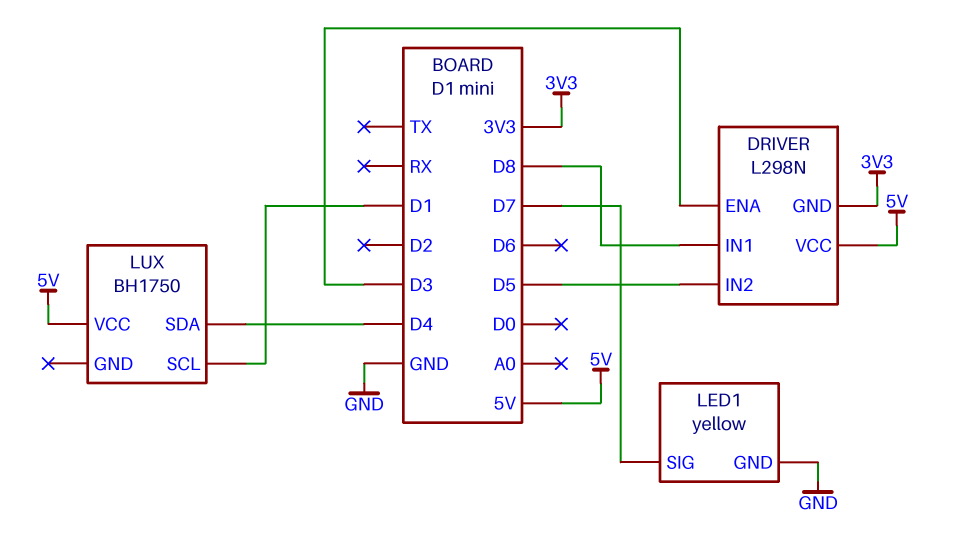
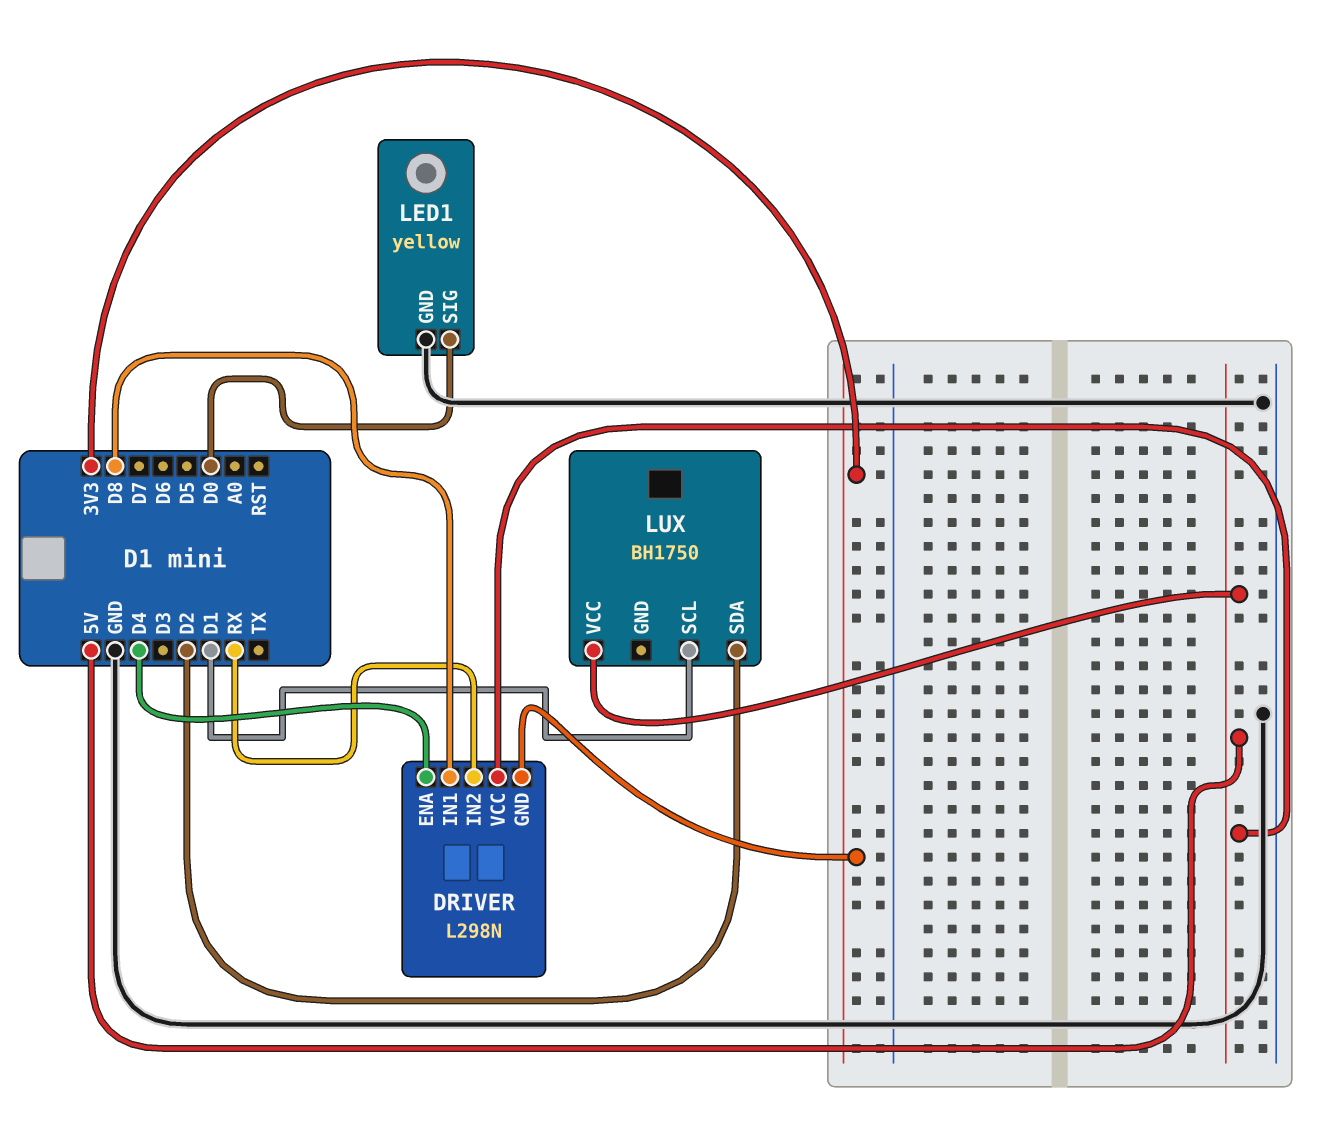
DRIVER pin ENA: D3 -> D4
DRIVER pin IN2: D5 -> RX
LED1 pin SIG: D7 -> D0
LUX pin SDA: D4 -> D2

